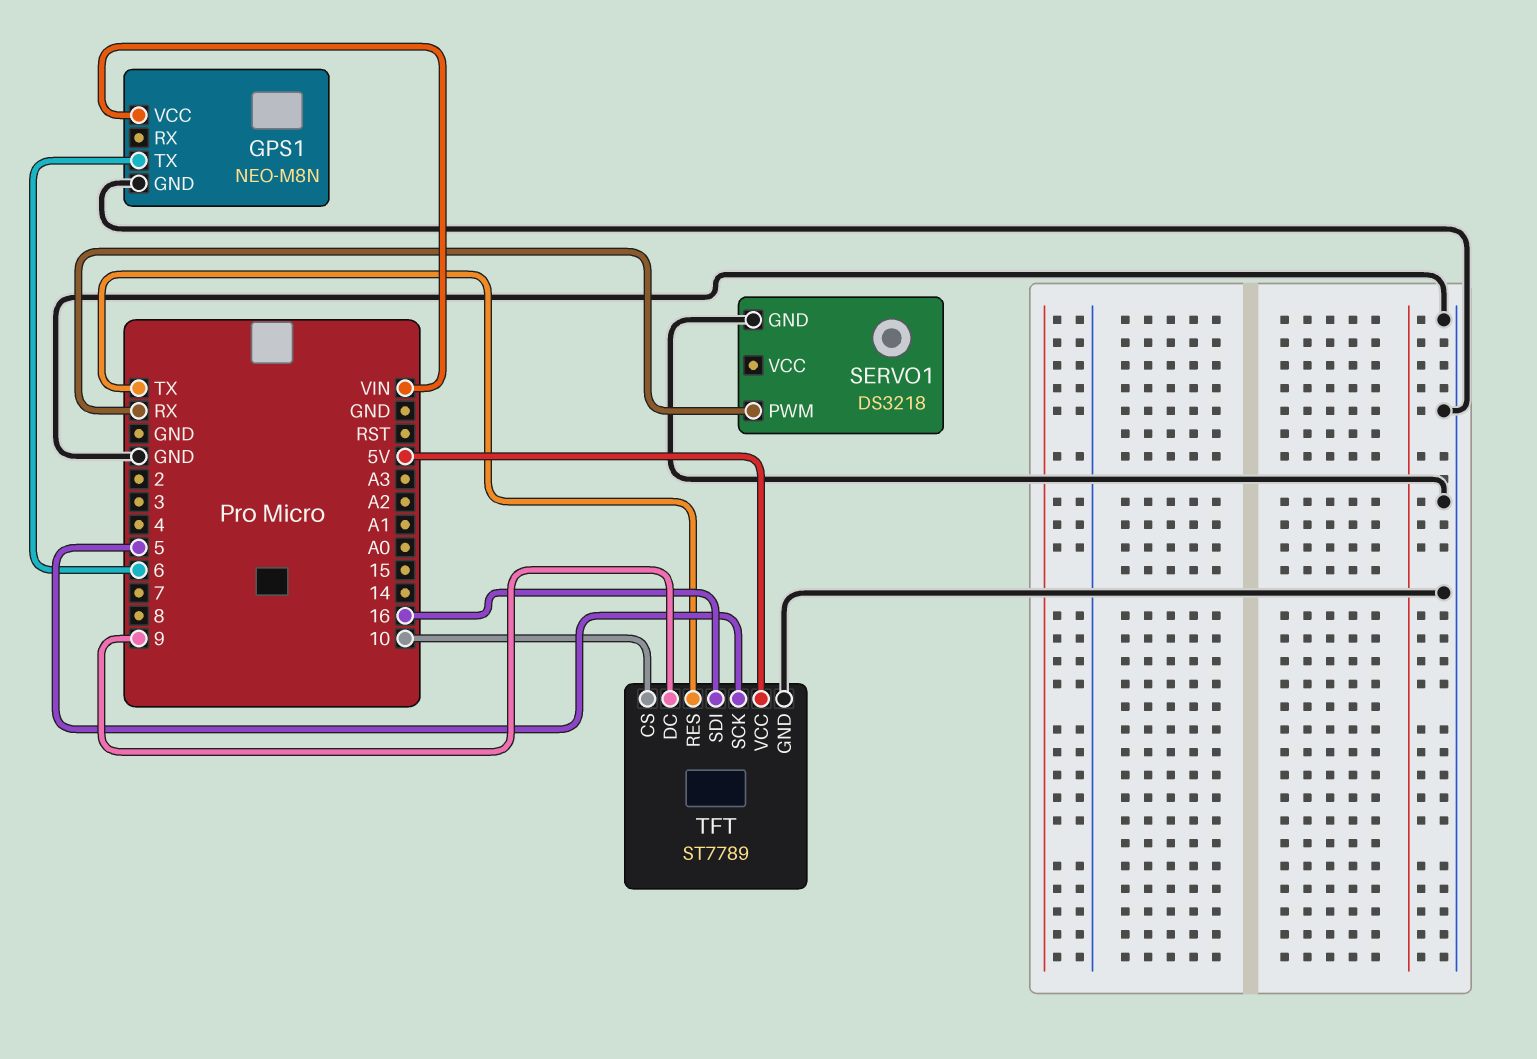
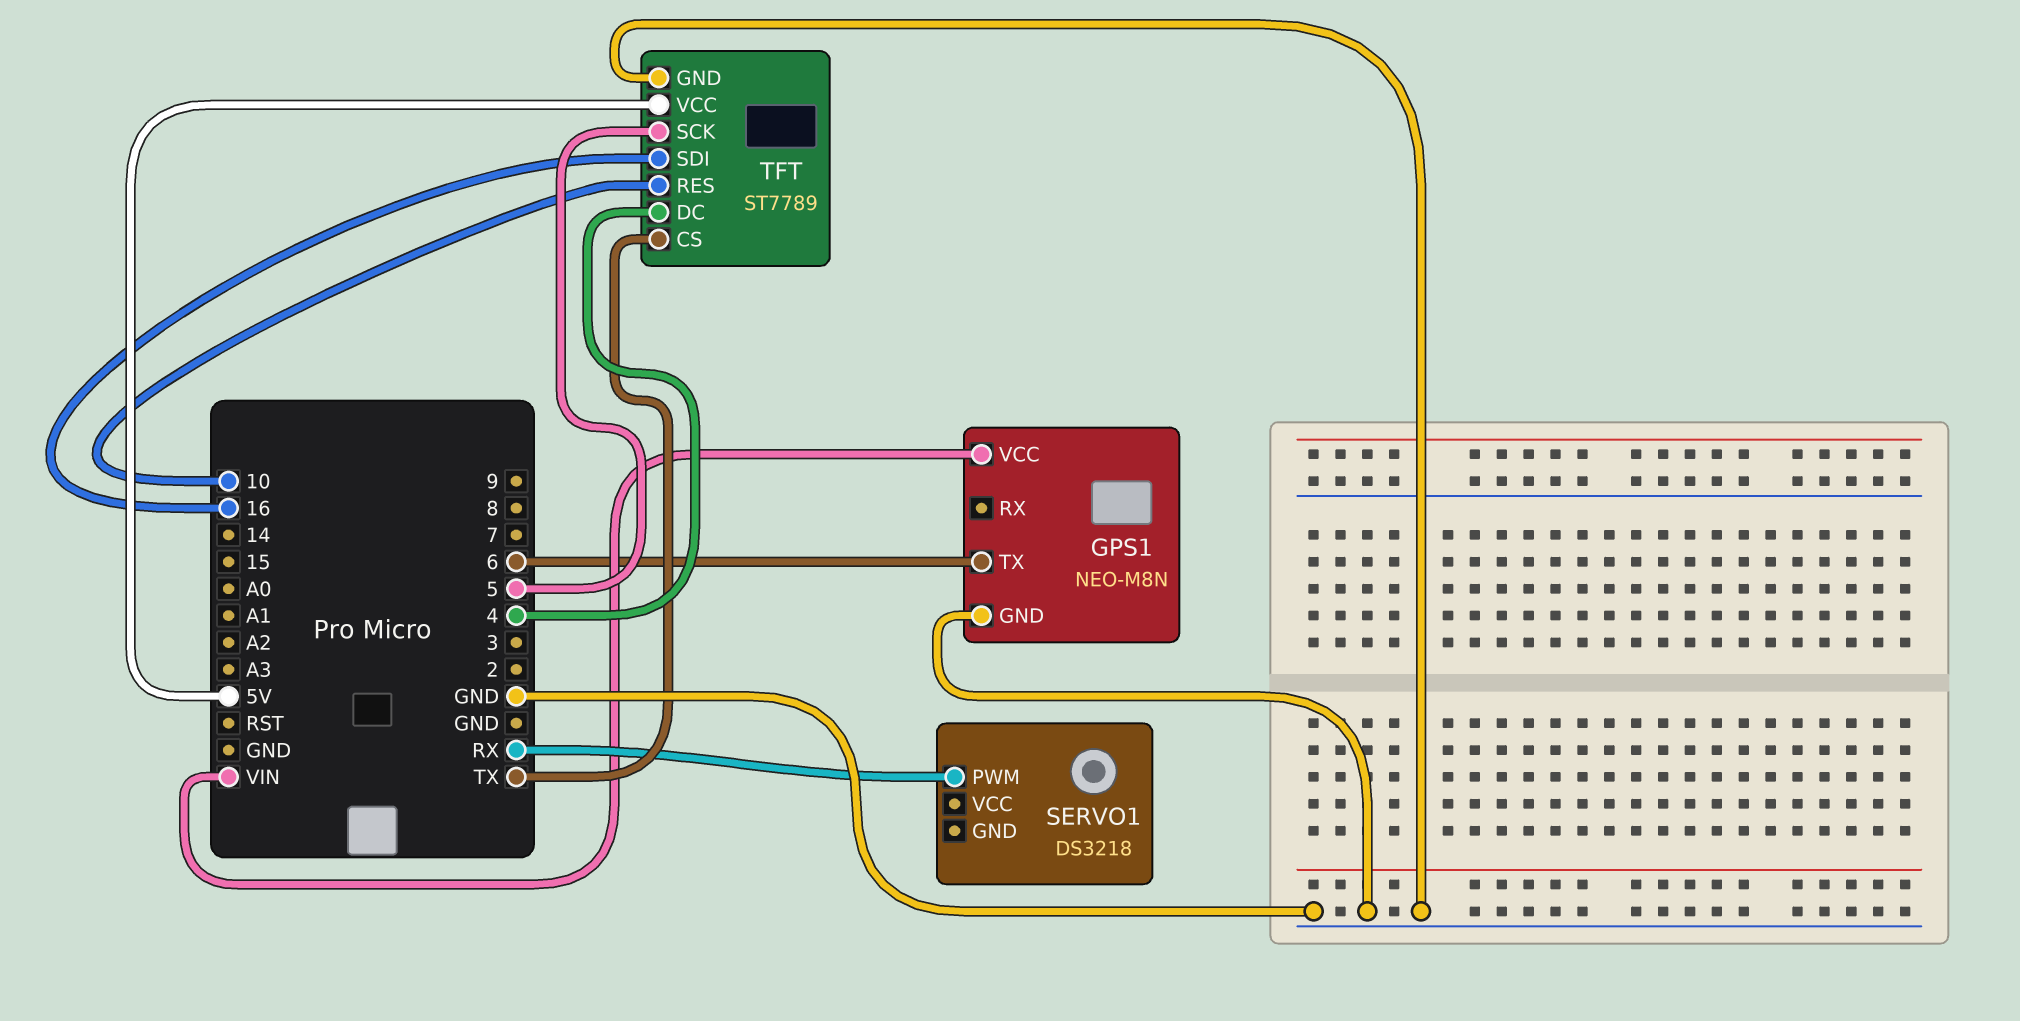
SERVO1 pin GND: GND -> none
TFT pin CS: 10 -> TX
TFT pin DC: 9 -> 4
TFT pin RES: TX -> 10

